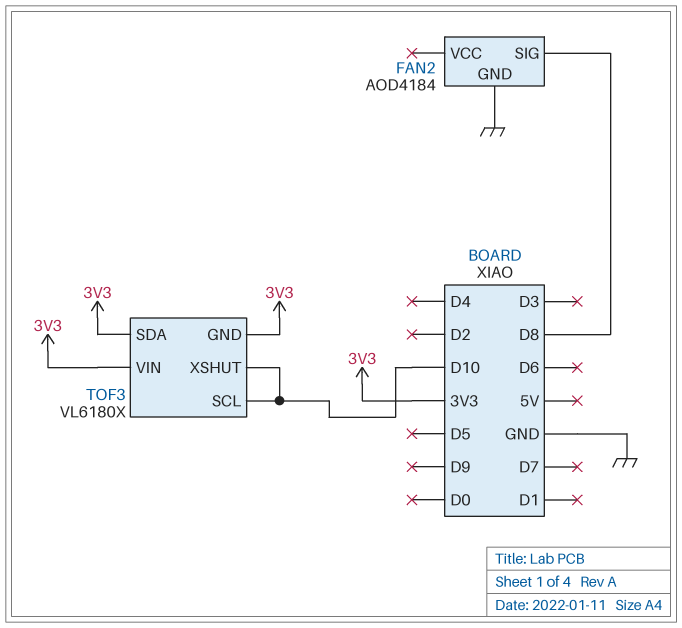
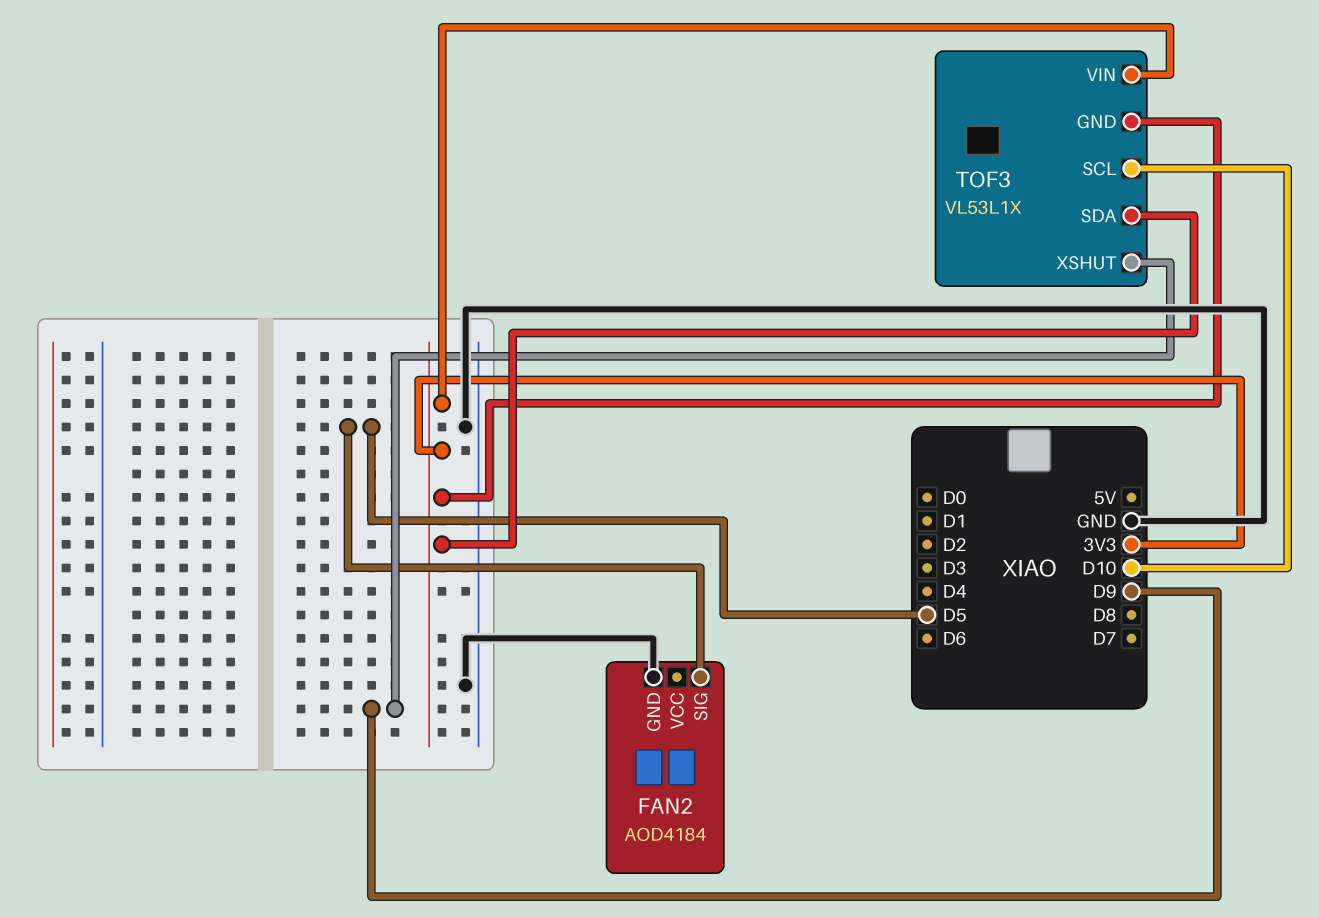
FAN2 pin SIG: D8 -> D5
TOF3: VL6180X -> VL53L1X
TOF3 pin XSHUT: D10 -> D9

